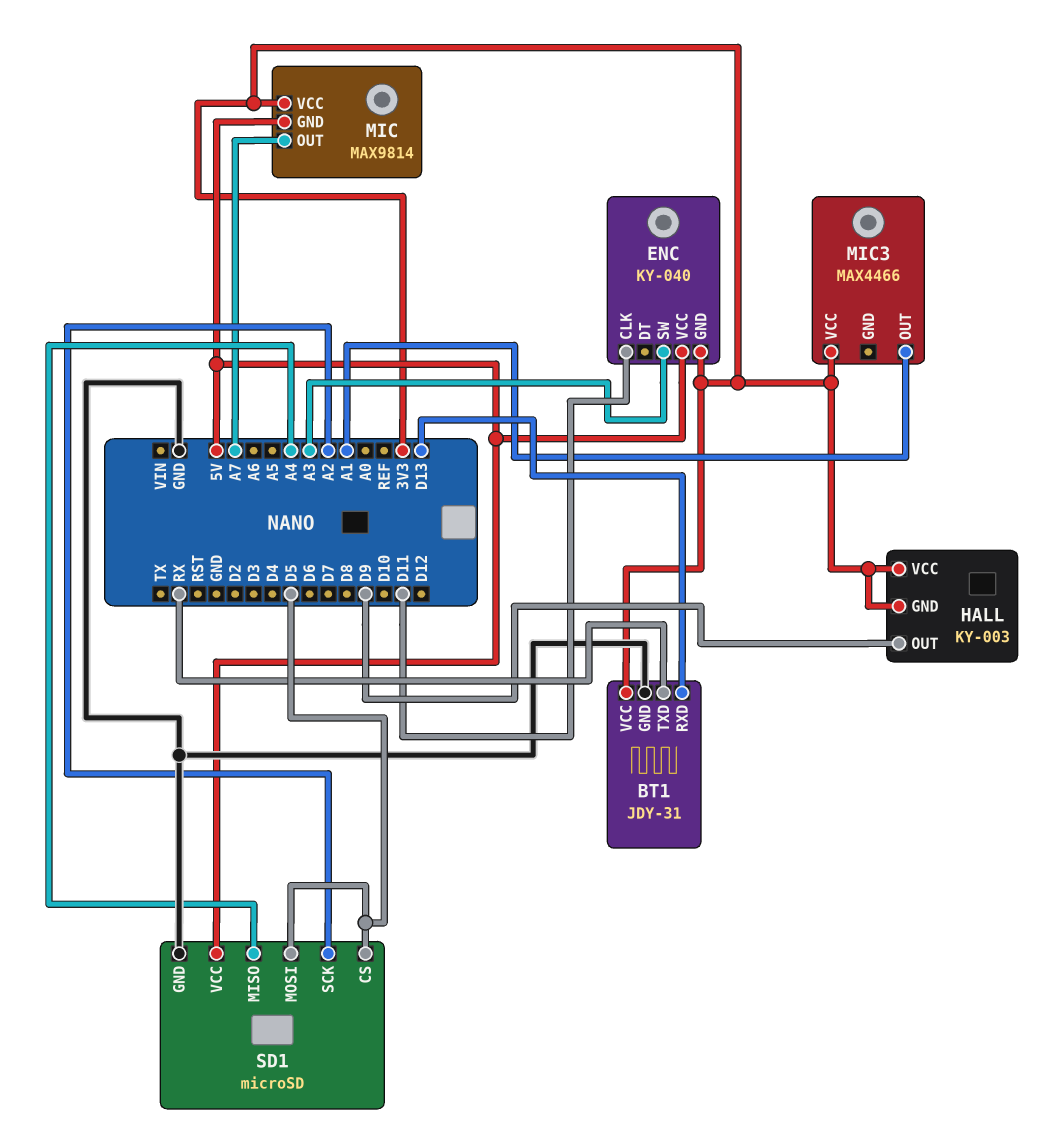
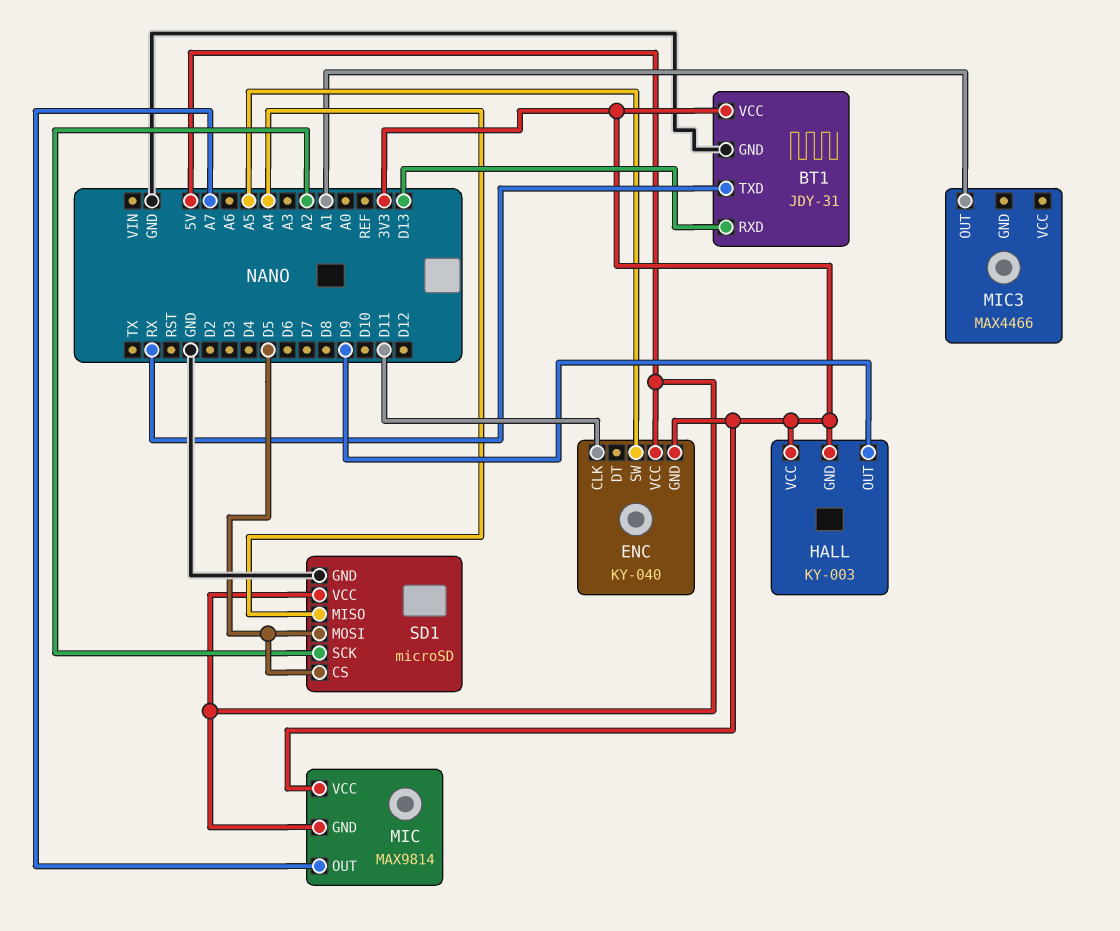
ENC pin SW: A3 -> A5
MIC3 pin VCC: 3V3 -> none

